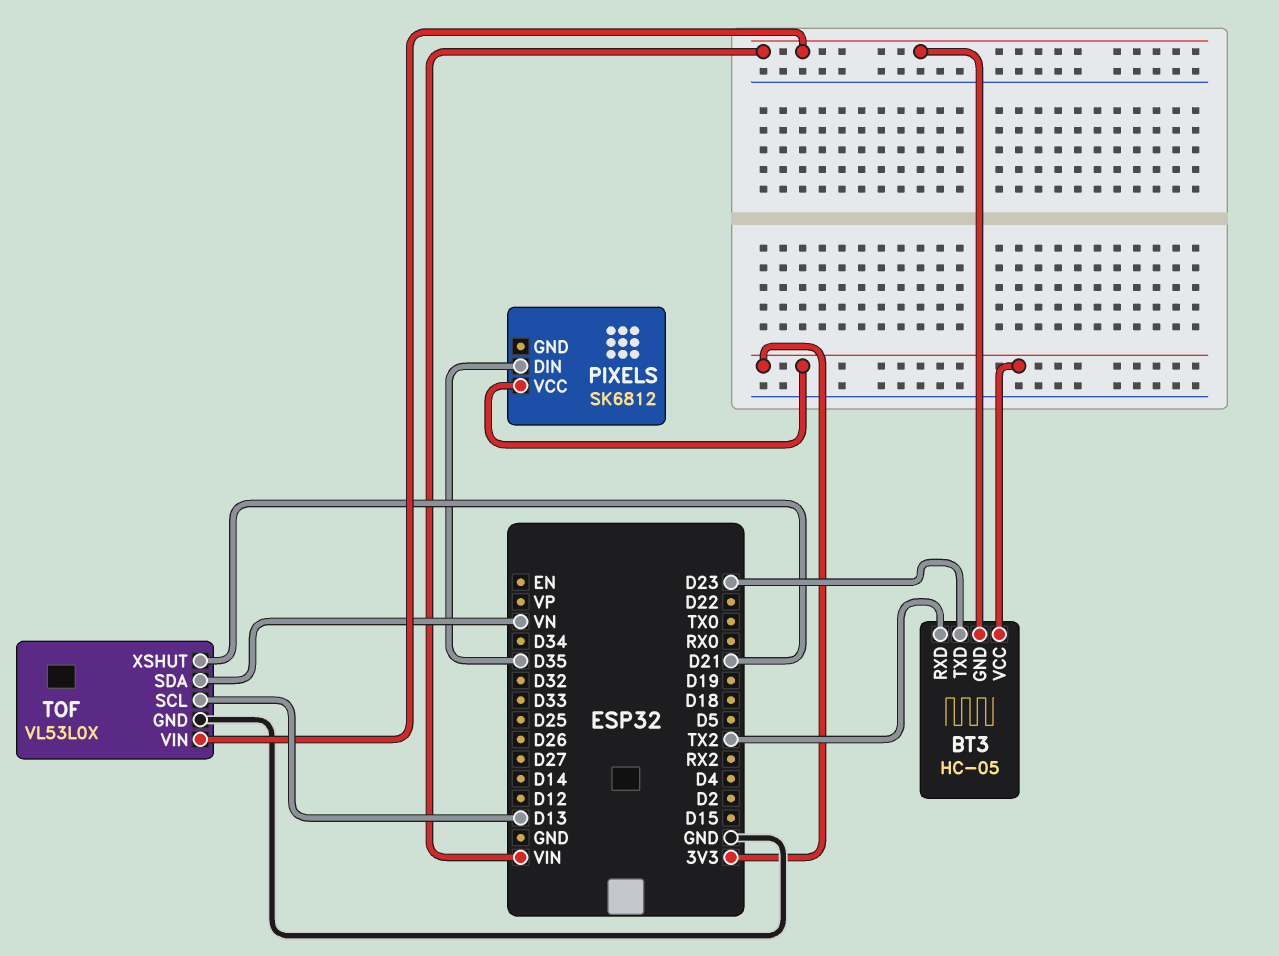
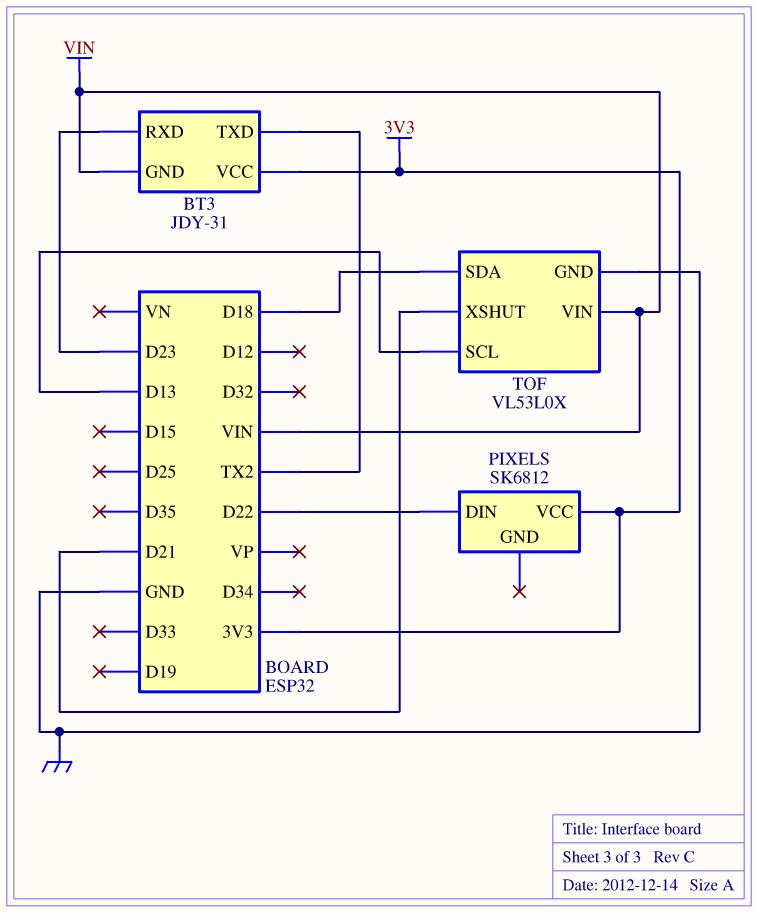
BT3: HC-05 -> JDY-31
BT3 pin RXD: TX2 -> D23
BT3 pin TXD: D23 -> TX2
PIXELS pin DIN: D35 -> D22
TOF pin SDA: VN -> D18

